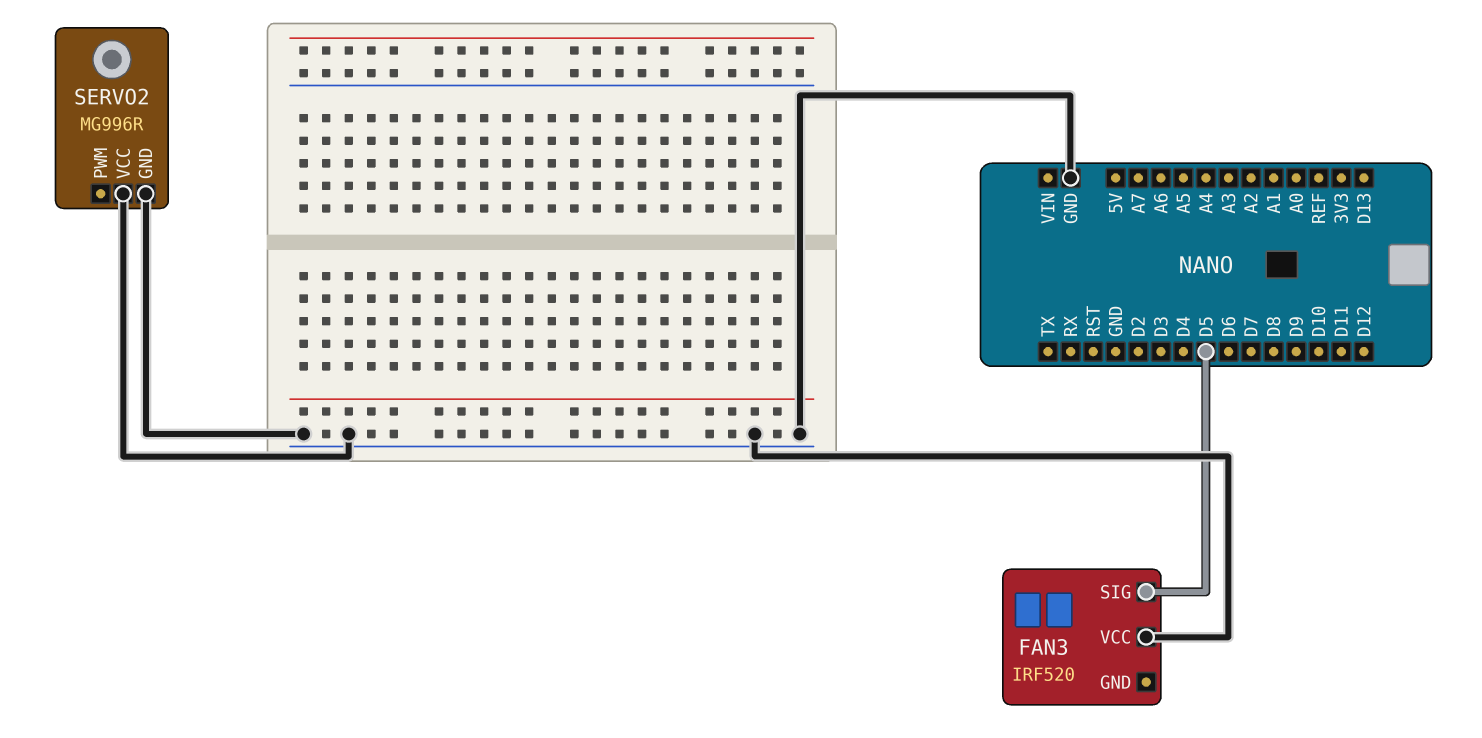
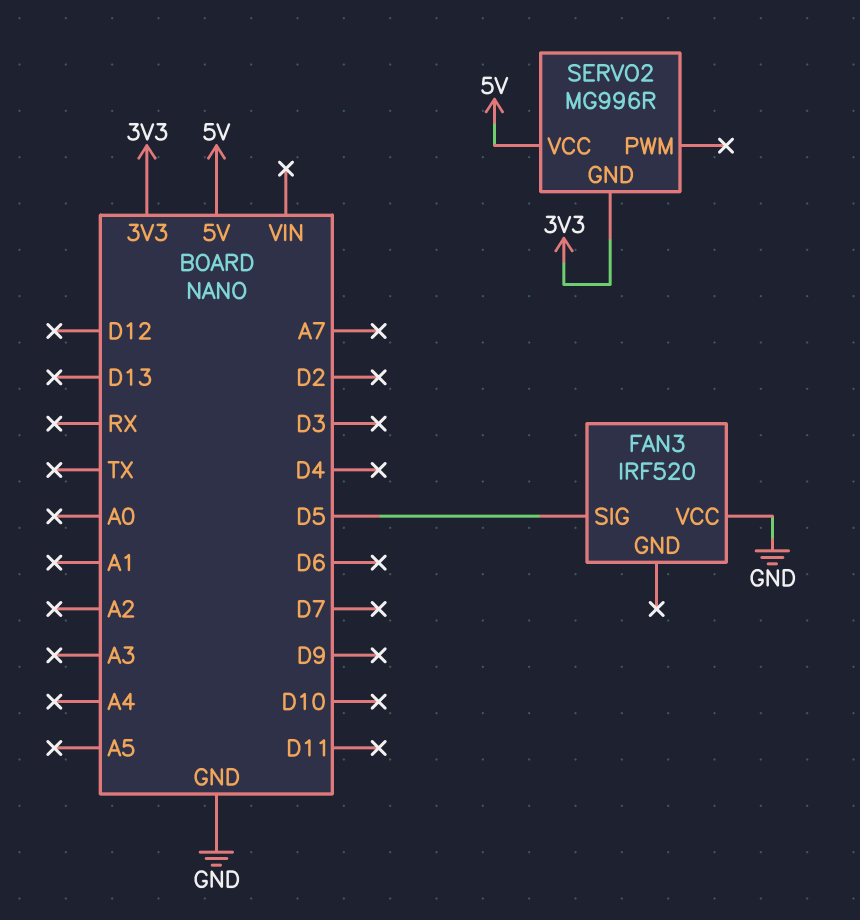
SERVO2 pin GND: GND -> 3V3
SERVO2 pin VCC: GND -> 5V

